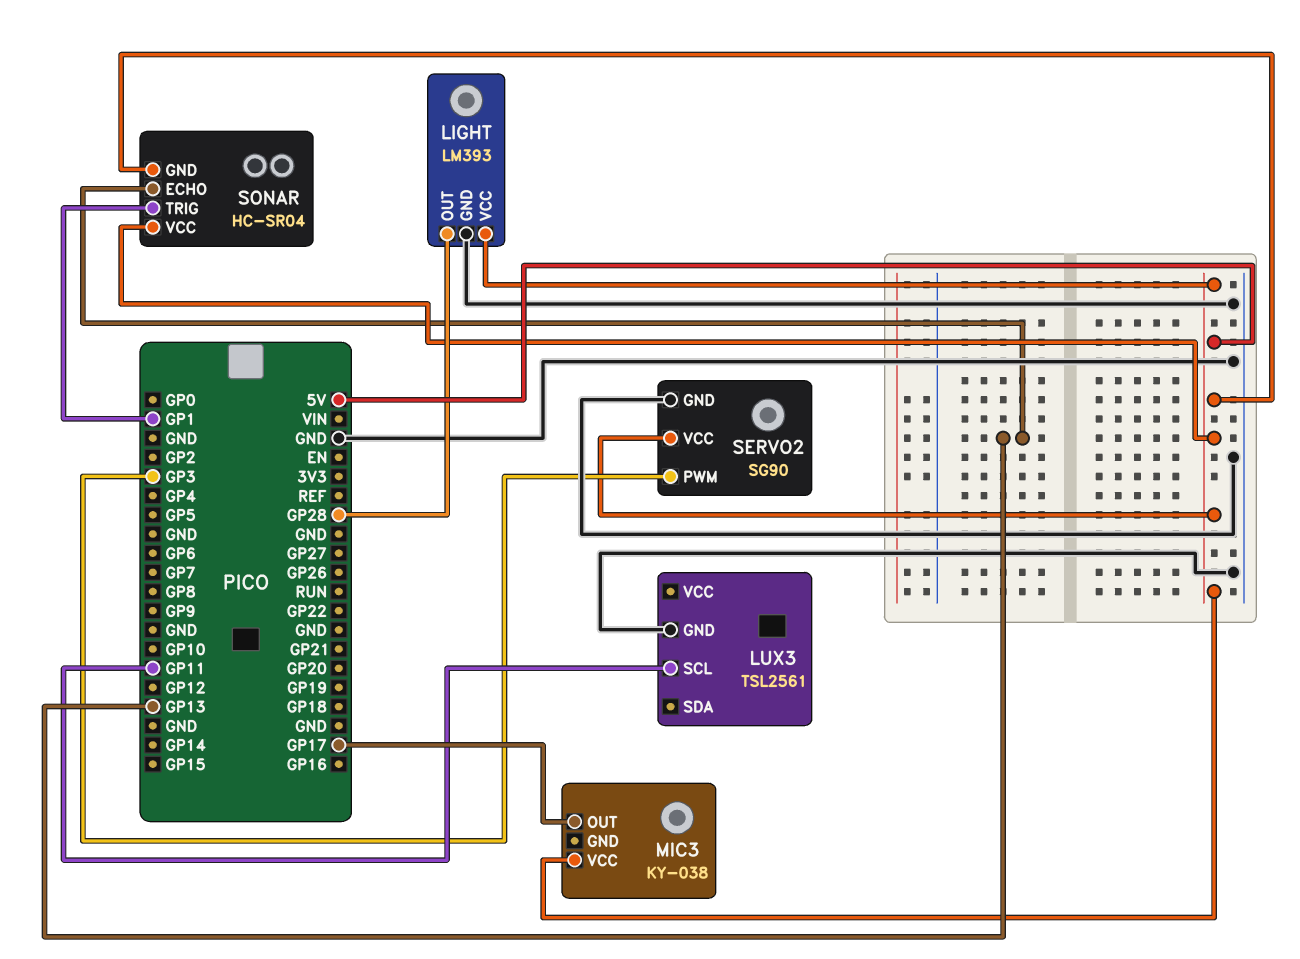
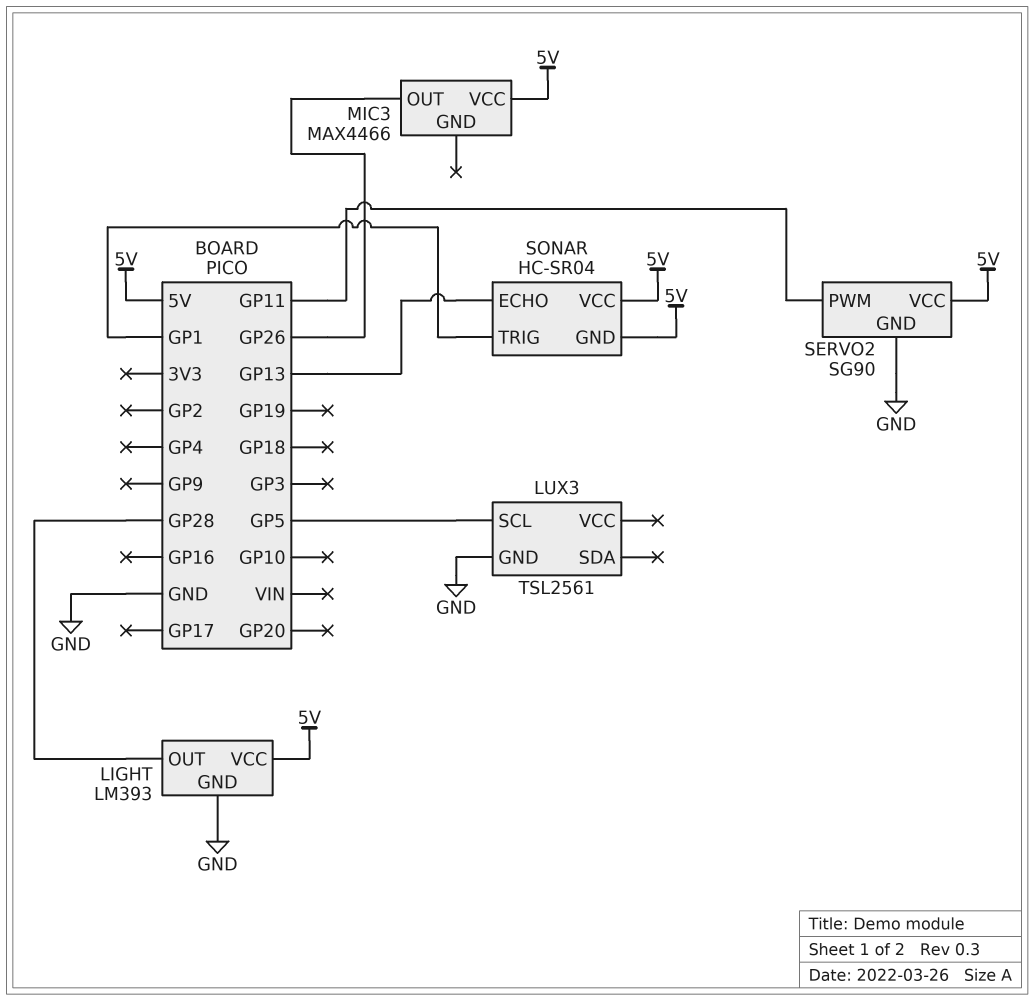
LUX3 pin SCL: GP11 -> GP5
MIC3: KY-038 -> MAX4466
MIC3 pin OUT: GP17 -> GP26
SERVO2 pin PWM: GP3 -> GP11

